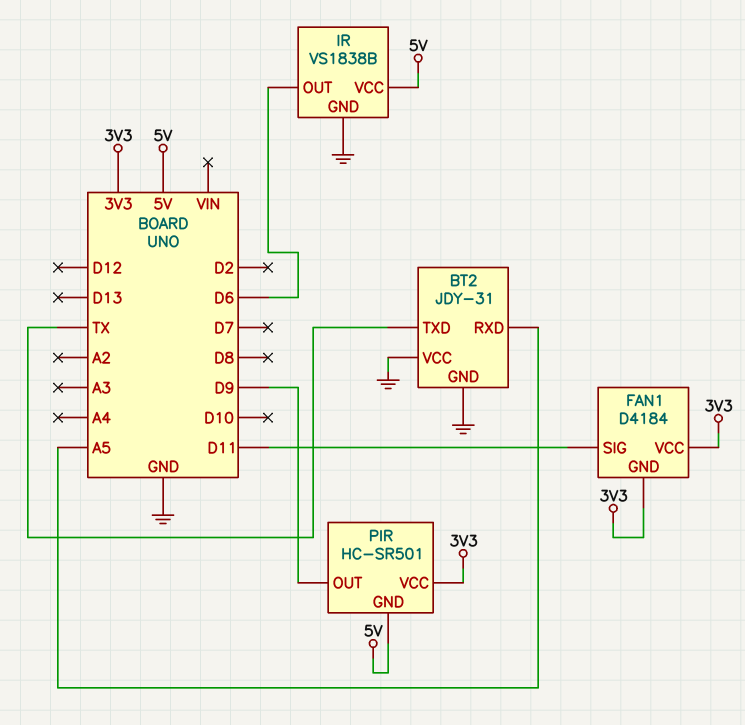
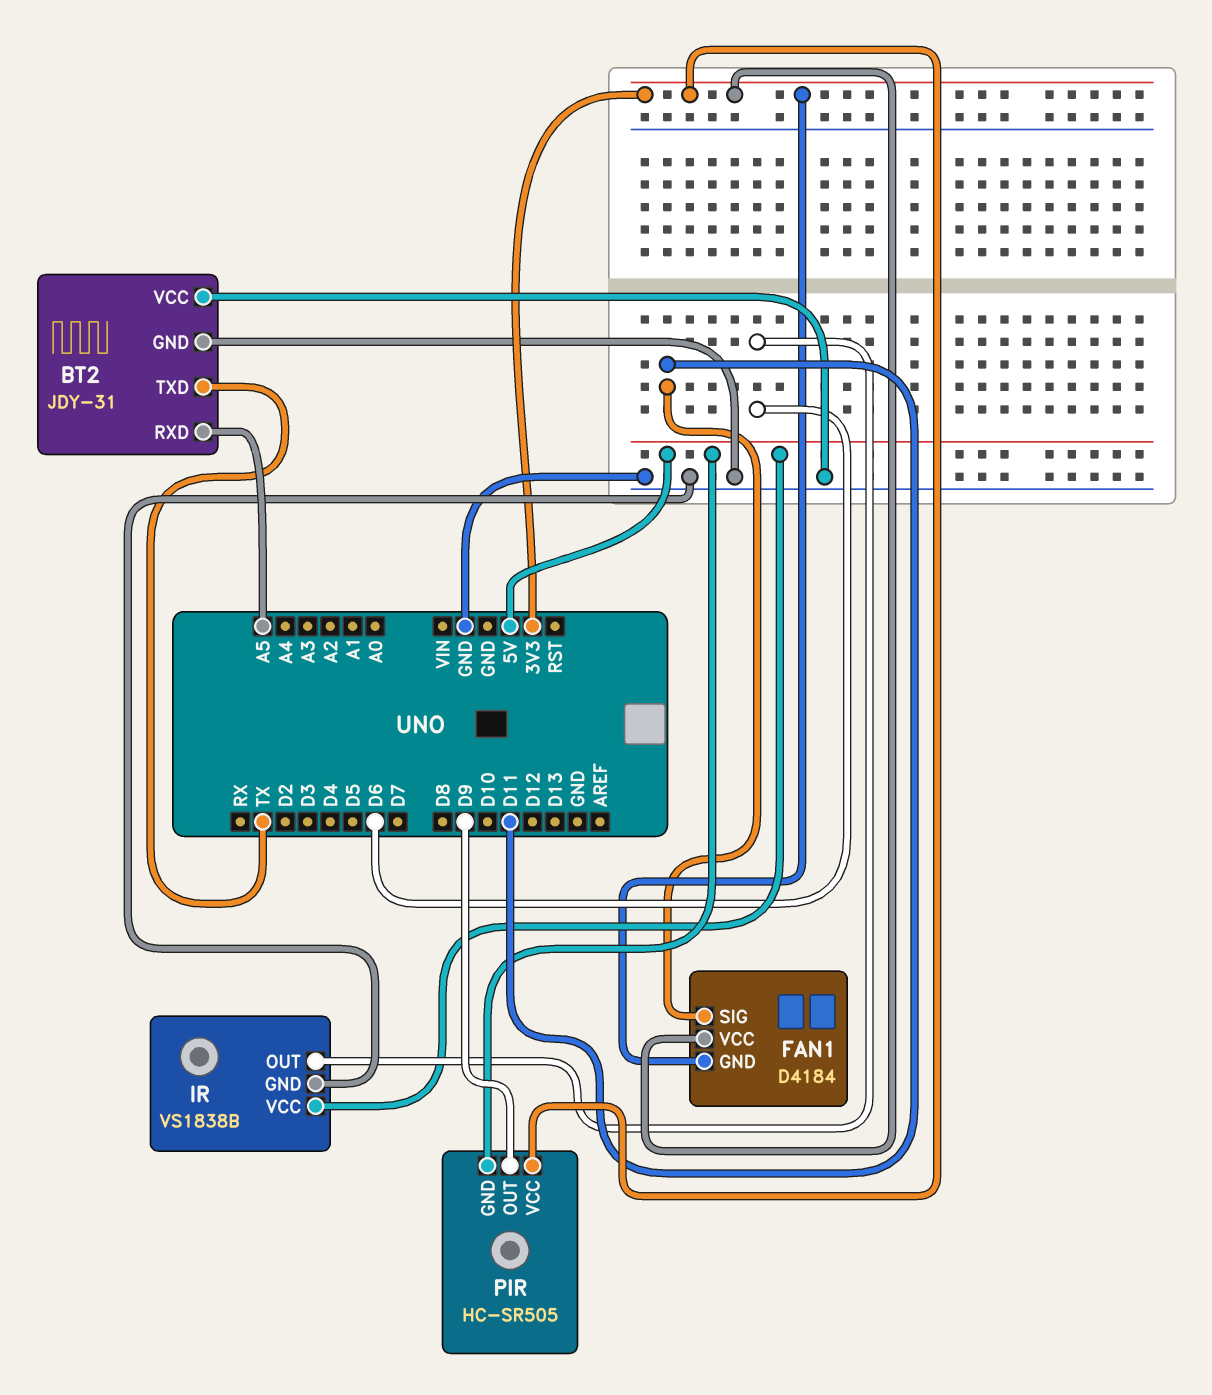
PIR: HC-SR501 -> HC-SR505

